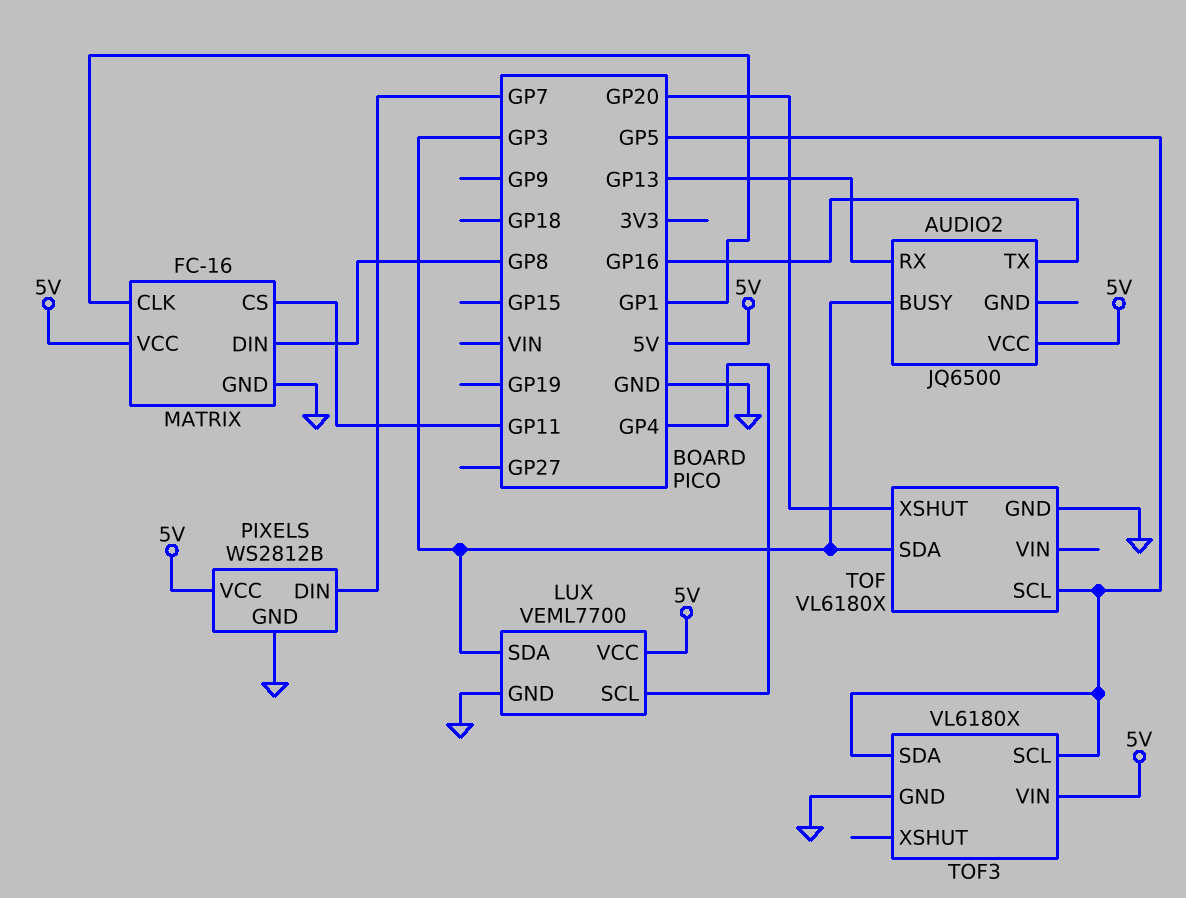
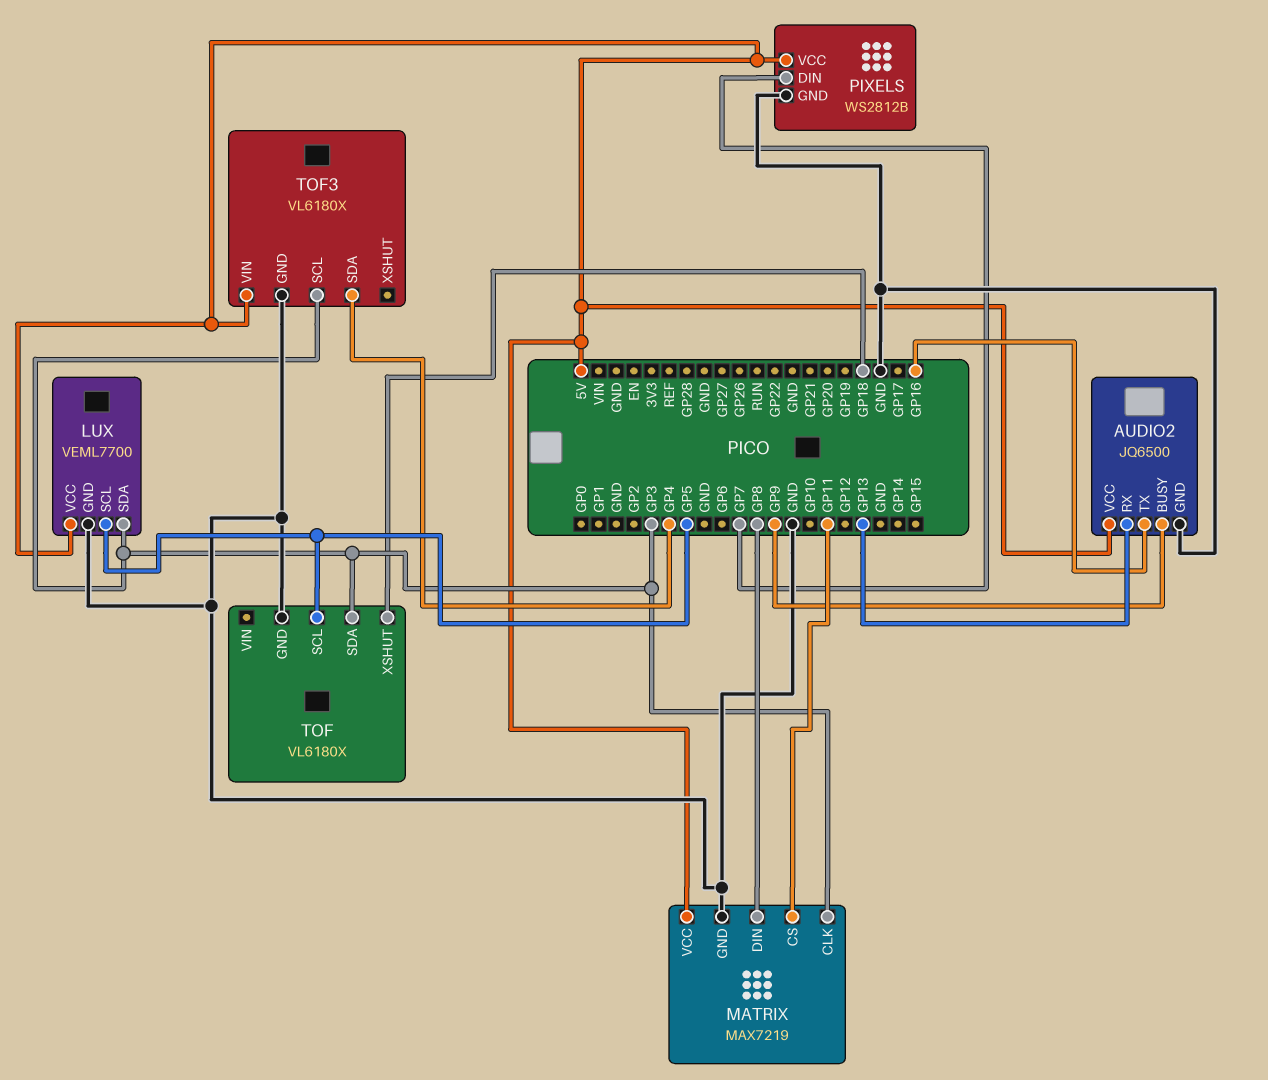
AUDIO2 pin BUSY: GP3 -> GP9
AUDIO2 pin GND: none -> GND
LUX pin SCL: GP4 -> GP5
MATRIX: FC-16 -> MAX7219
MATRIX pin CLK: GP1 -> GP3
TOF pin XSHUT: GP20 -> GP18
TOF3 pin SCL: GP5 -> GP3
TOF3 pin SDA: GP5 -> GP4

